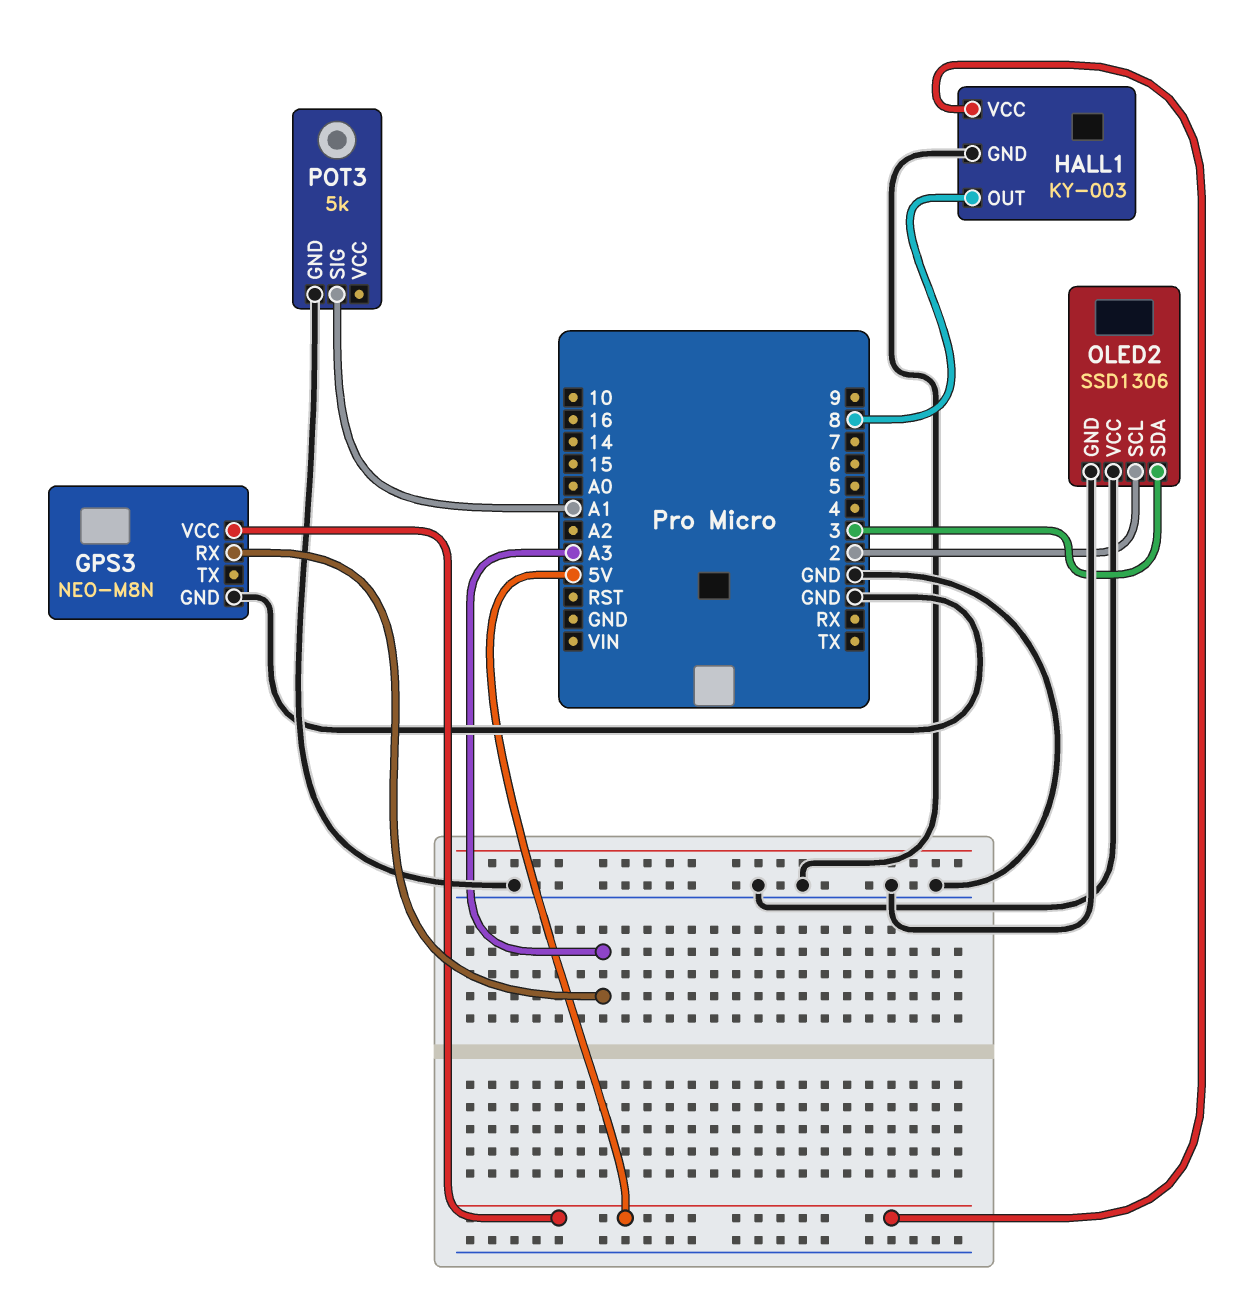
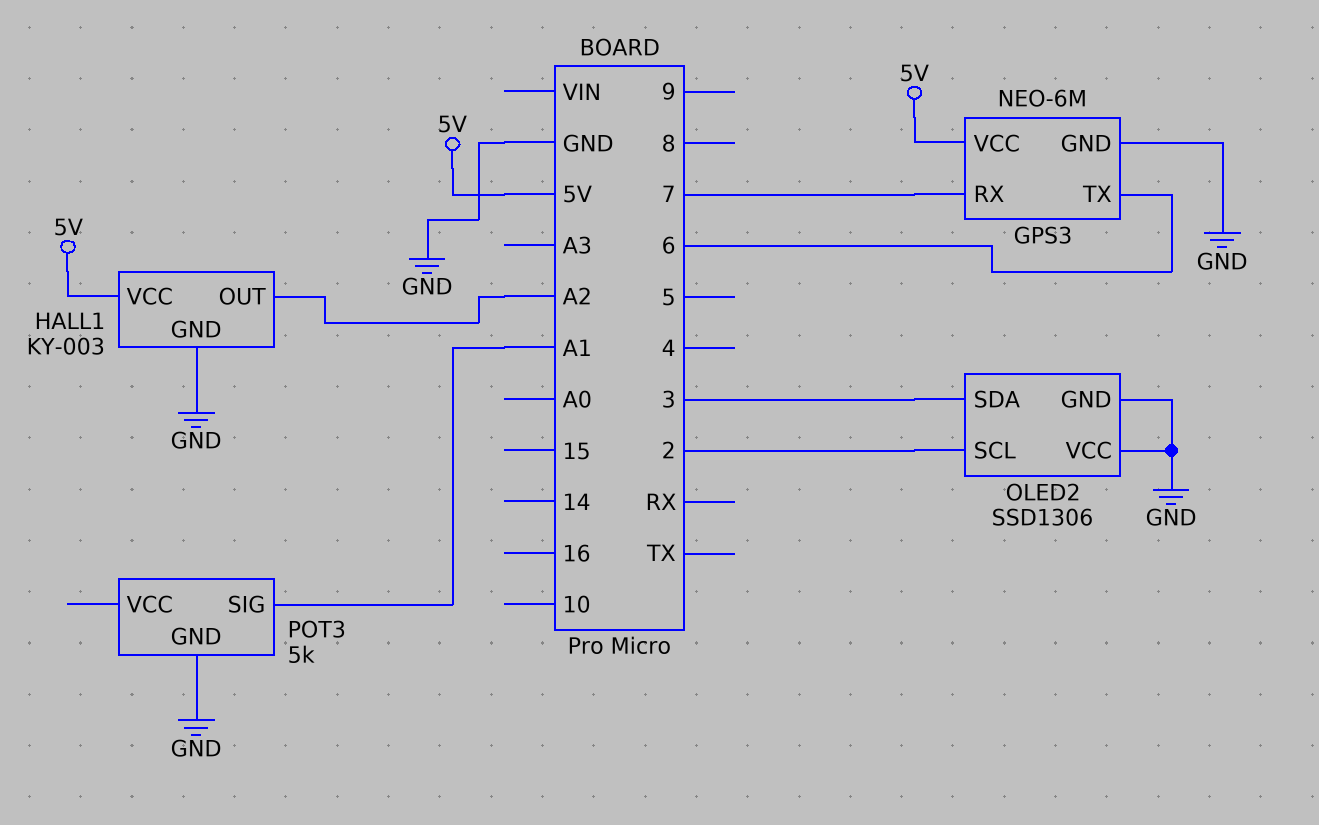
GPS3: NEO-M8N -> NEO-6M
GPS3 pin RX: A3 -> 7
GPS3 pin TX: none -> 6
HALL1 pin OUT: 8 -> A2

